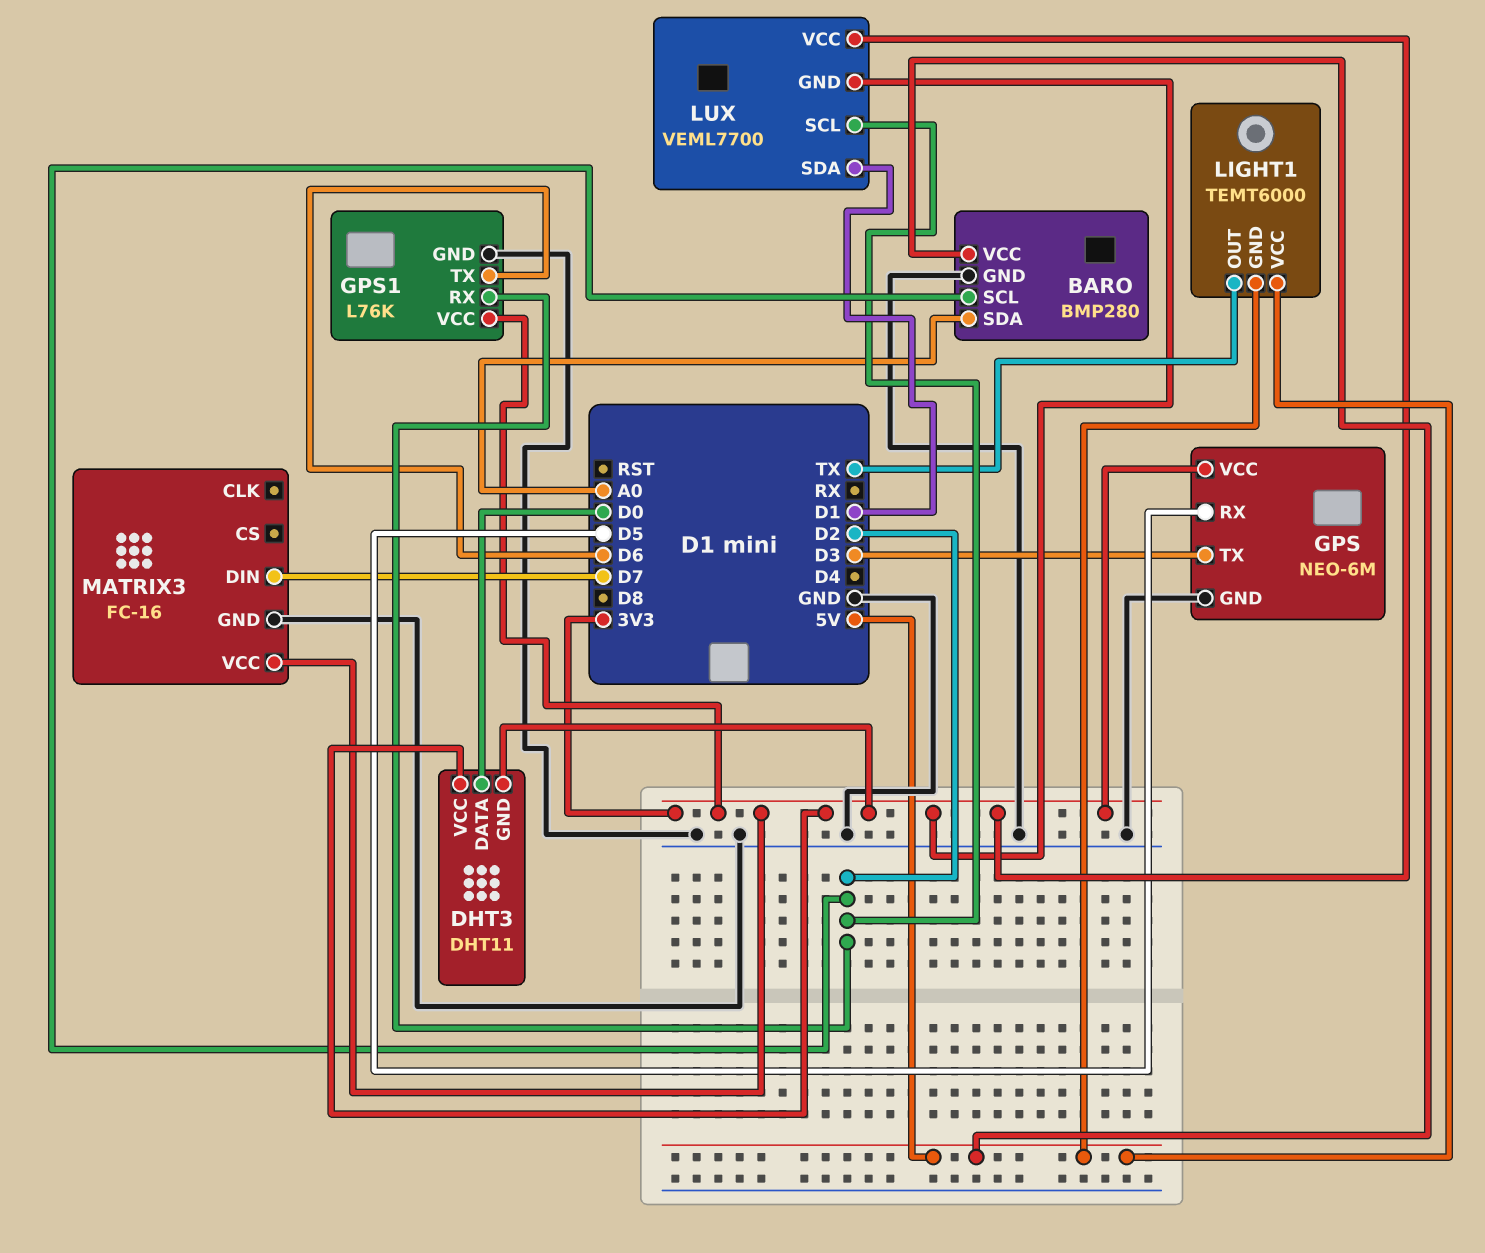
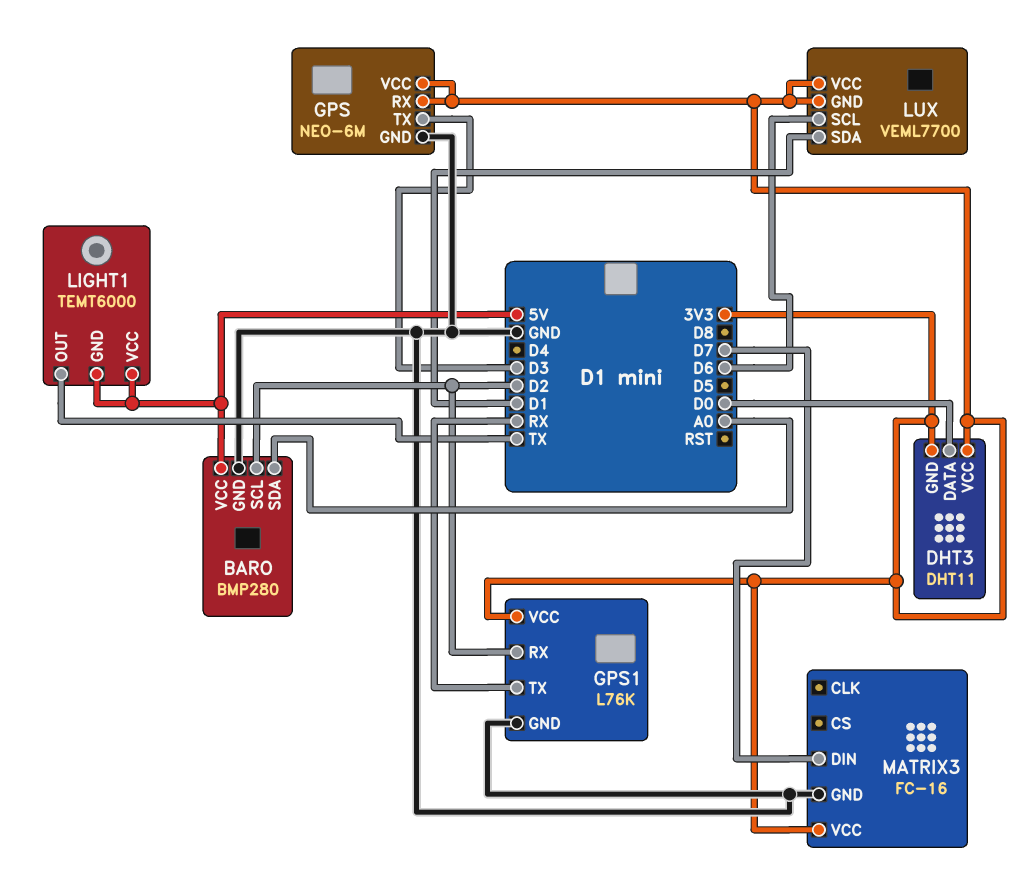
GPS pin RX: D5 -> 3V3
GPS1 pin TX: D6 -> RX
LUX pin SCL: D2 -> D6

